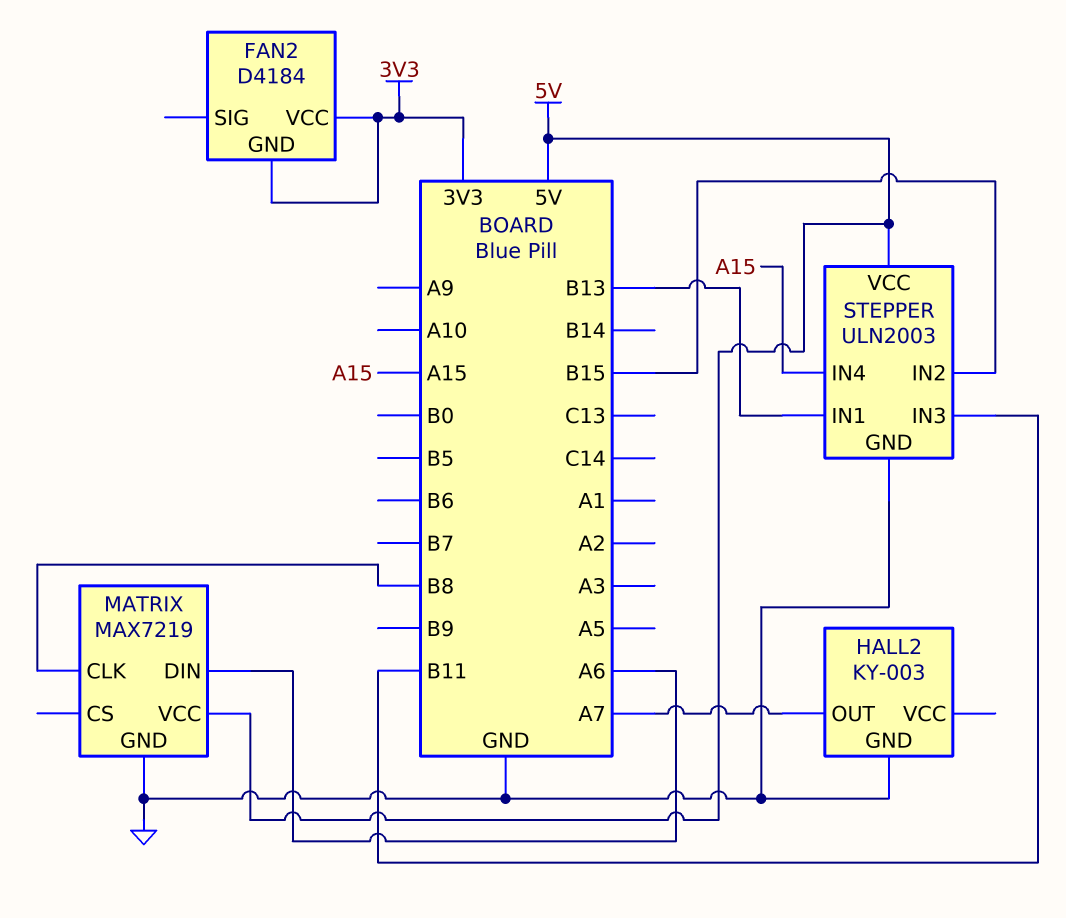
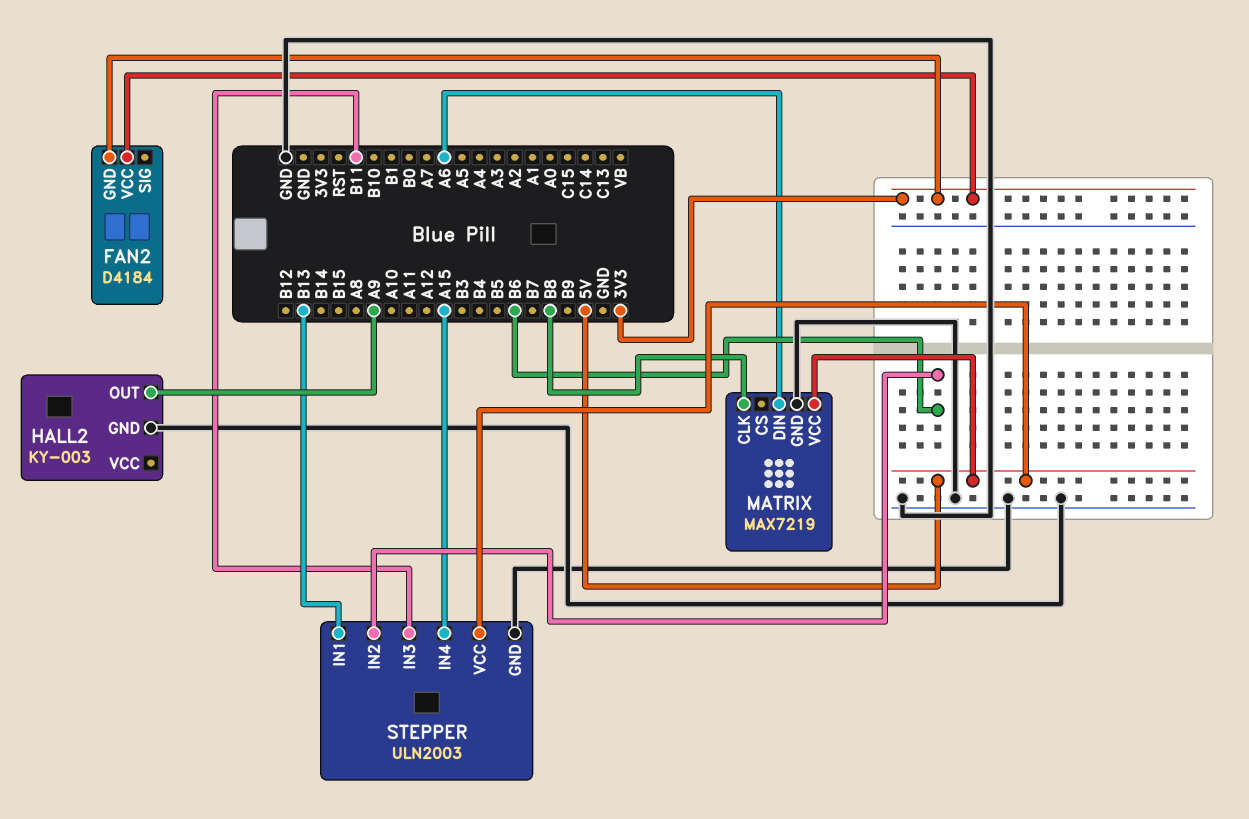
HALL2 pin OUT: A7 -> A9
STEPPER pin IN2: B15 -> B6

